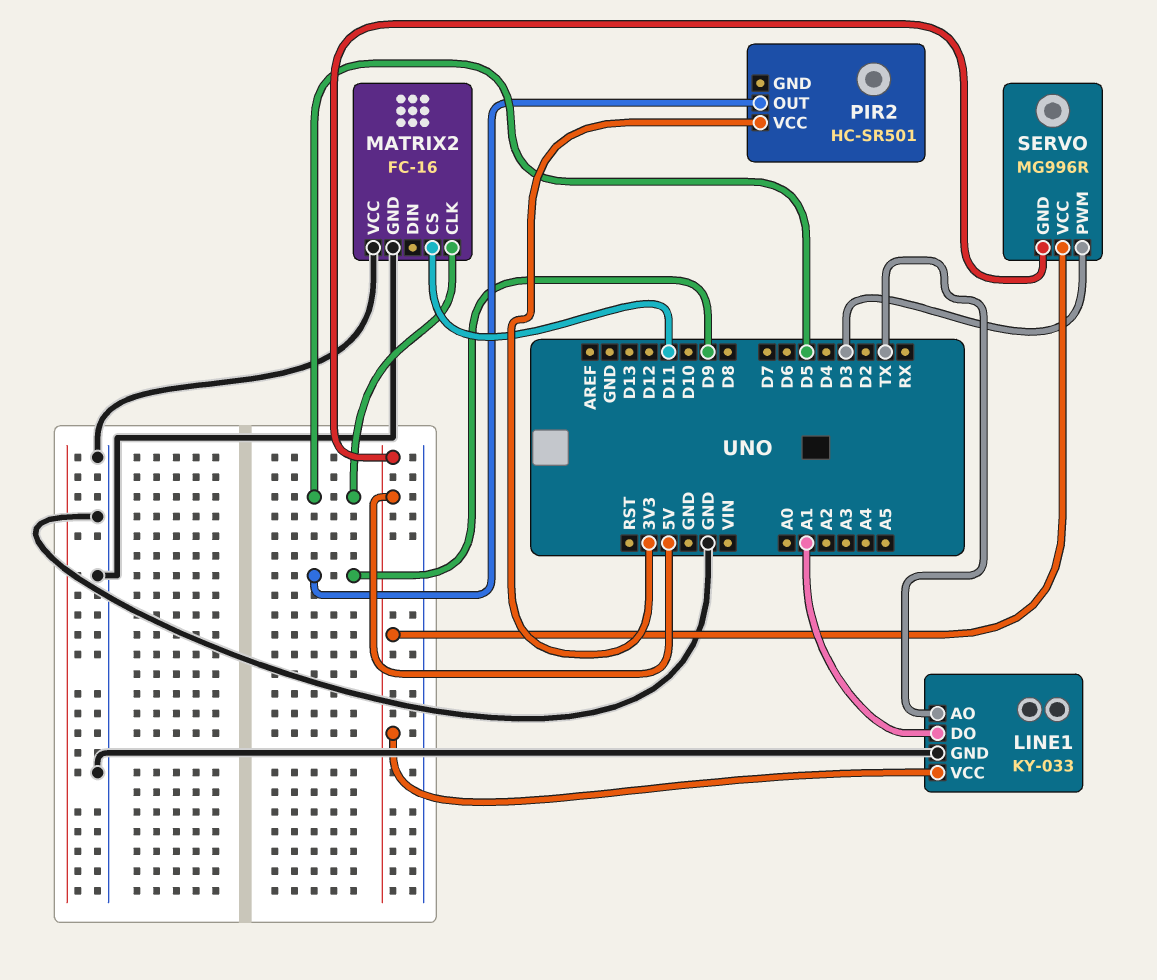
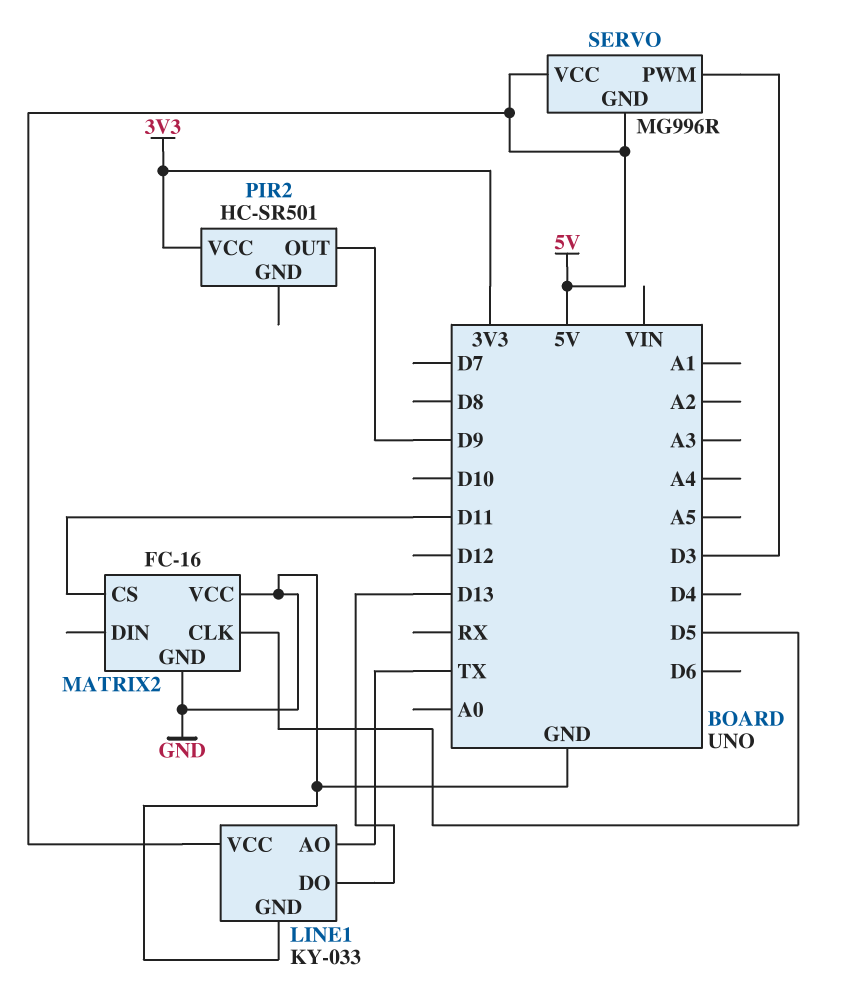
LINE1 pin DO: A1 -> D13

